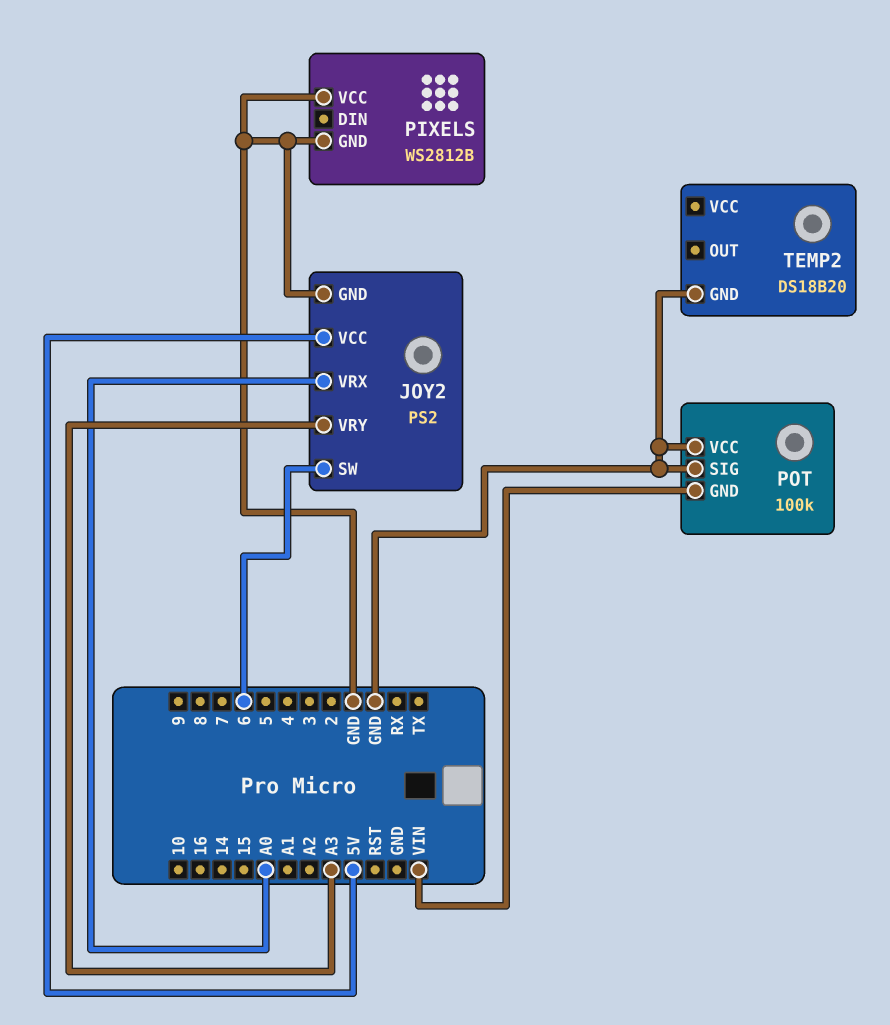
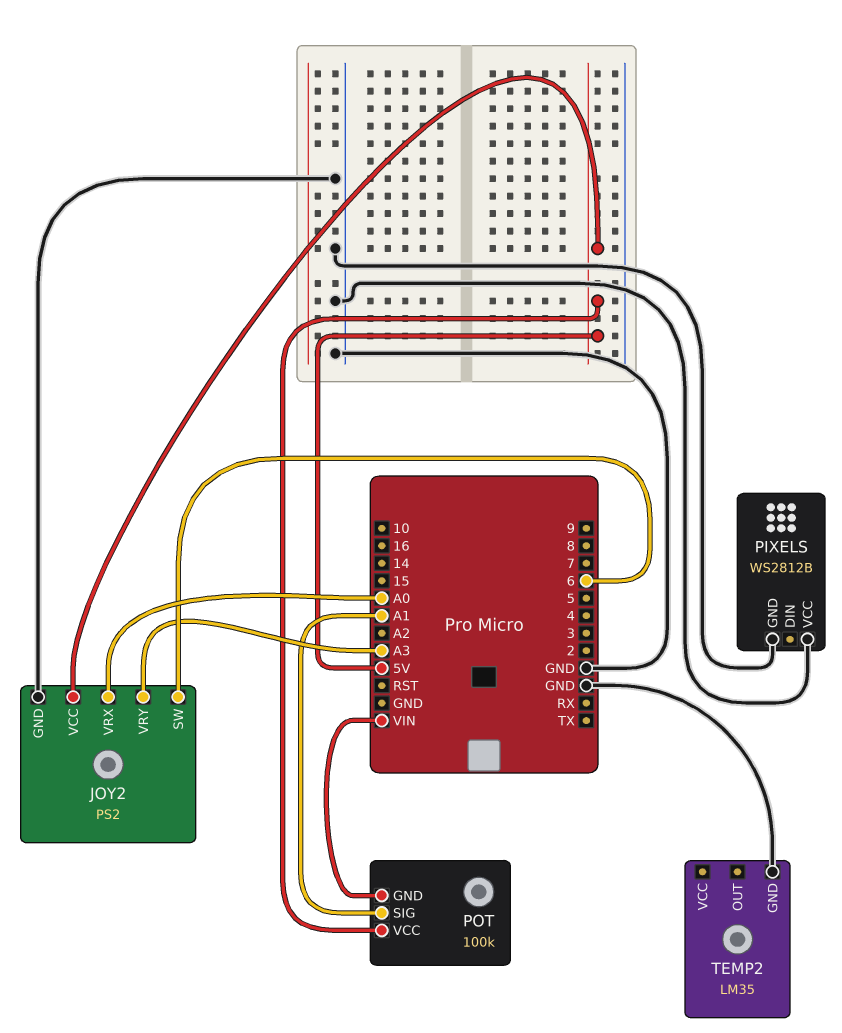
POT pin SIG: GND -> A1
POT pin VCC: GND -> 5V
TEMP2: DS18B20 -> LM35

